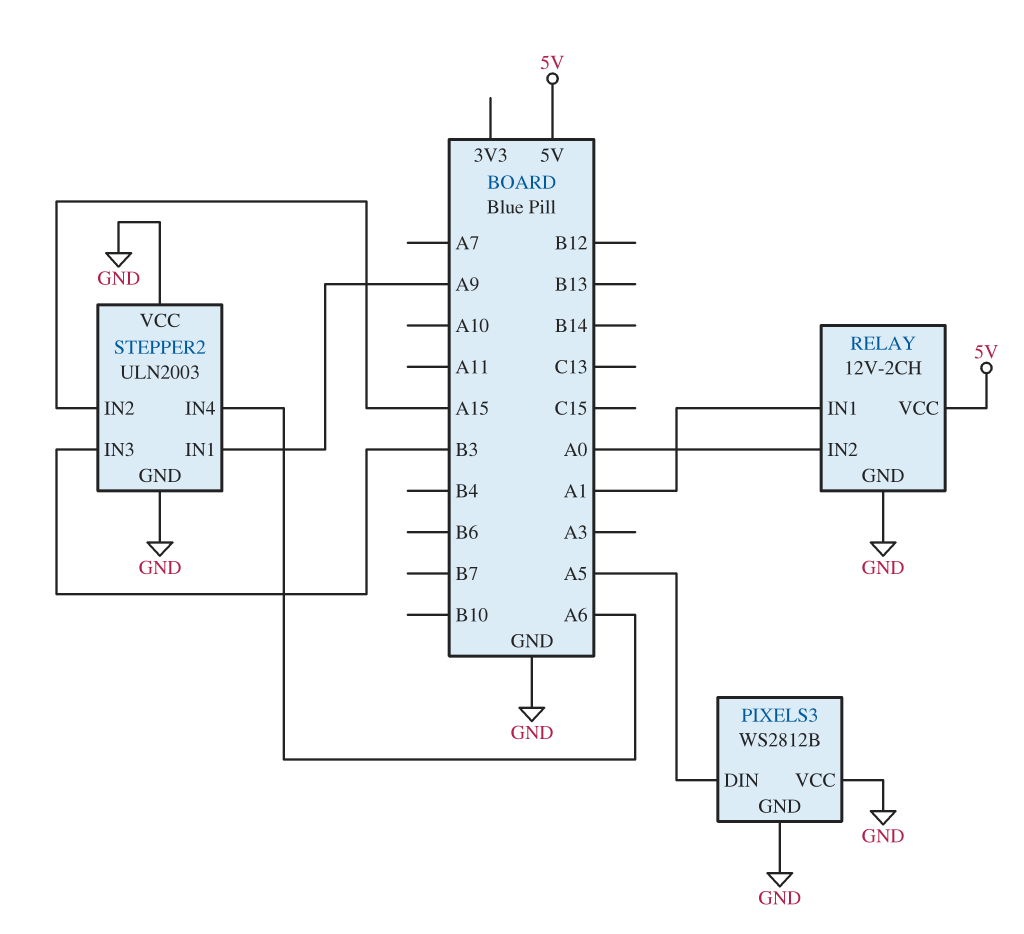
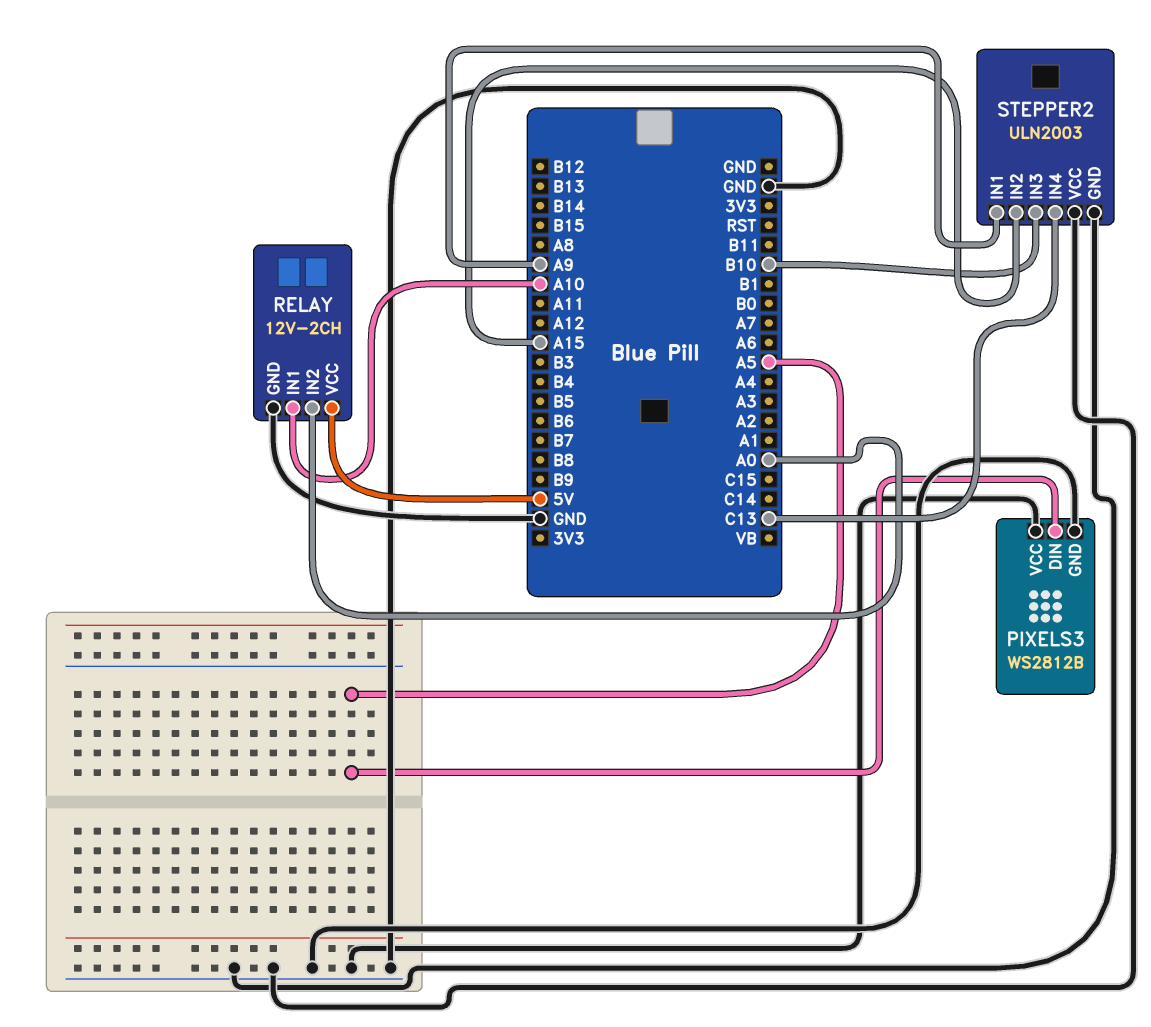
RELAY pin IN1: A1 -> A10
STEPPER2 pin IN3: B3 -> B10
STEPPER2 pin IN4: A6 -> C13

